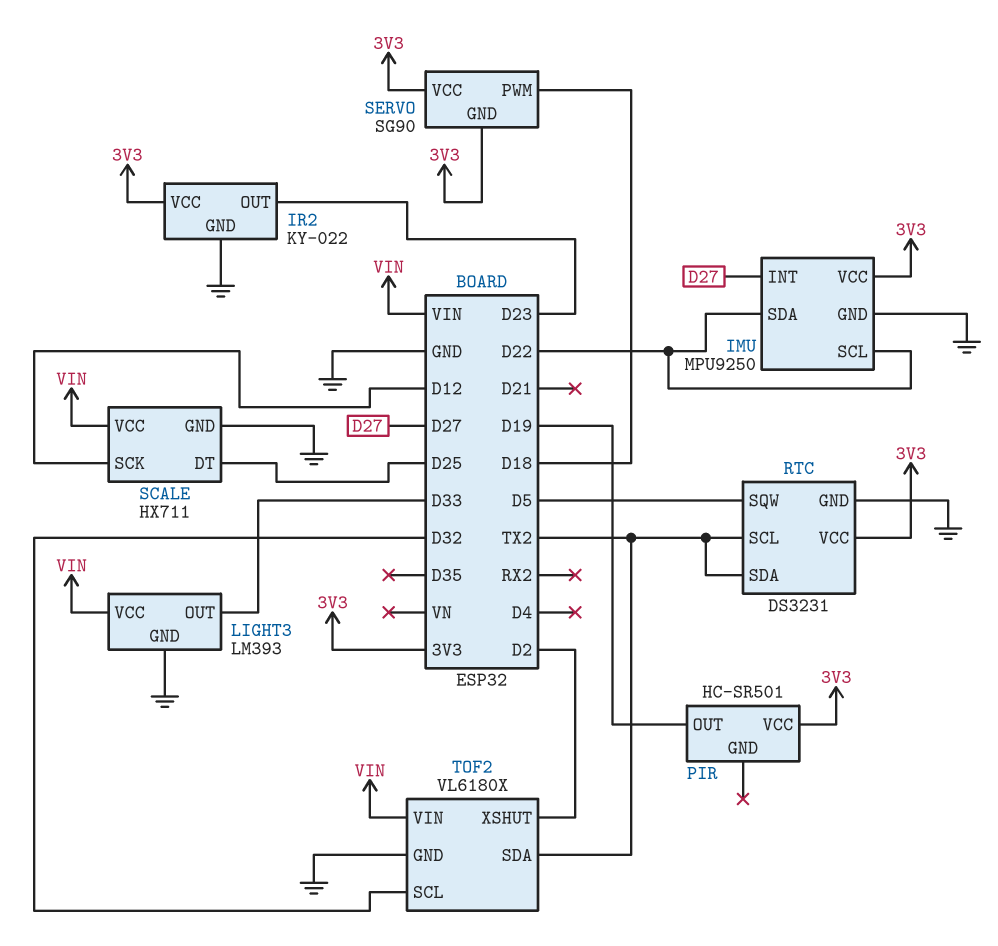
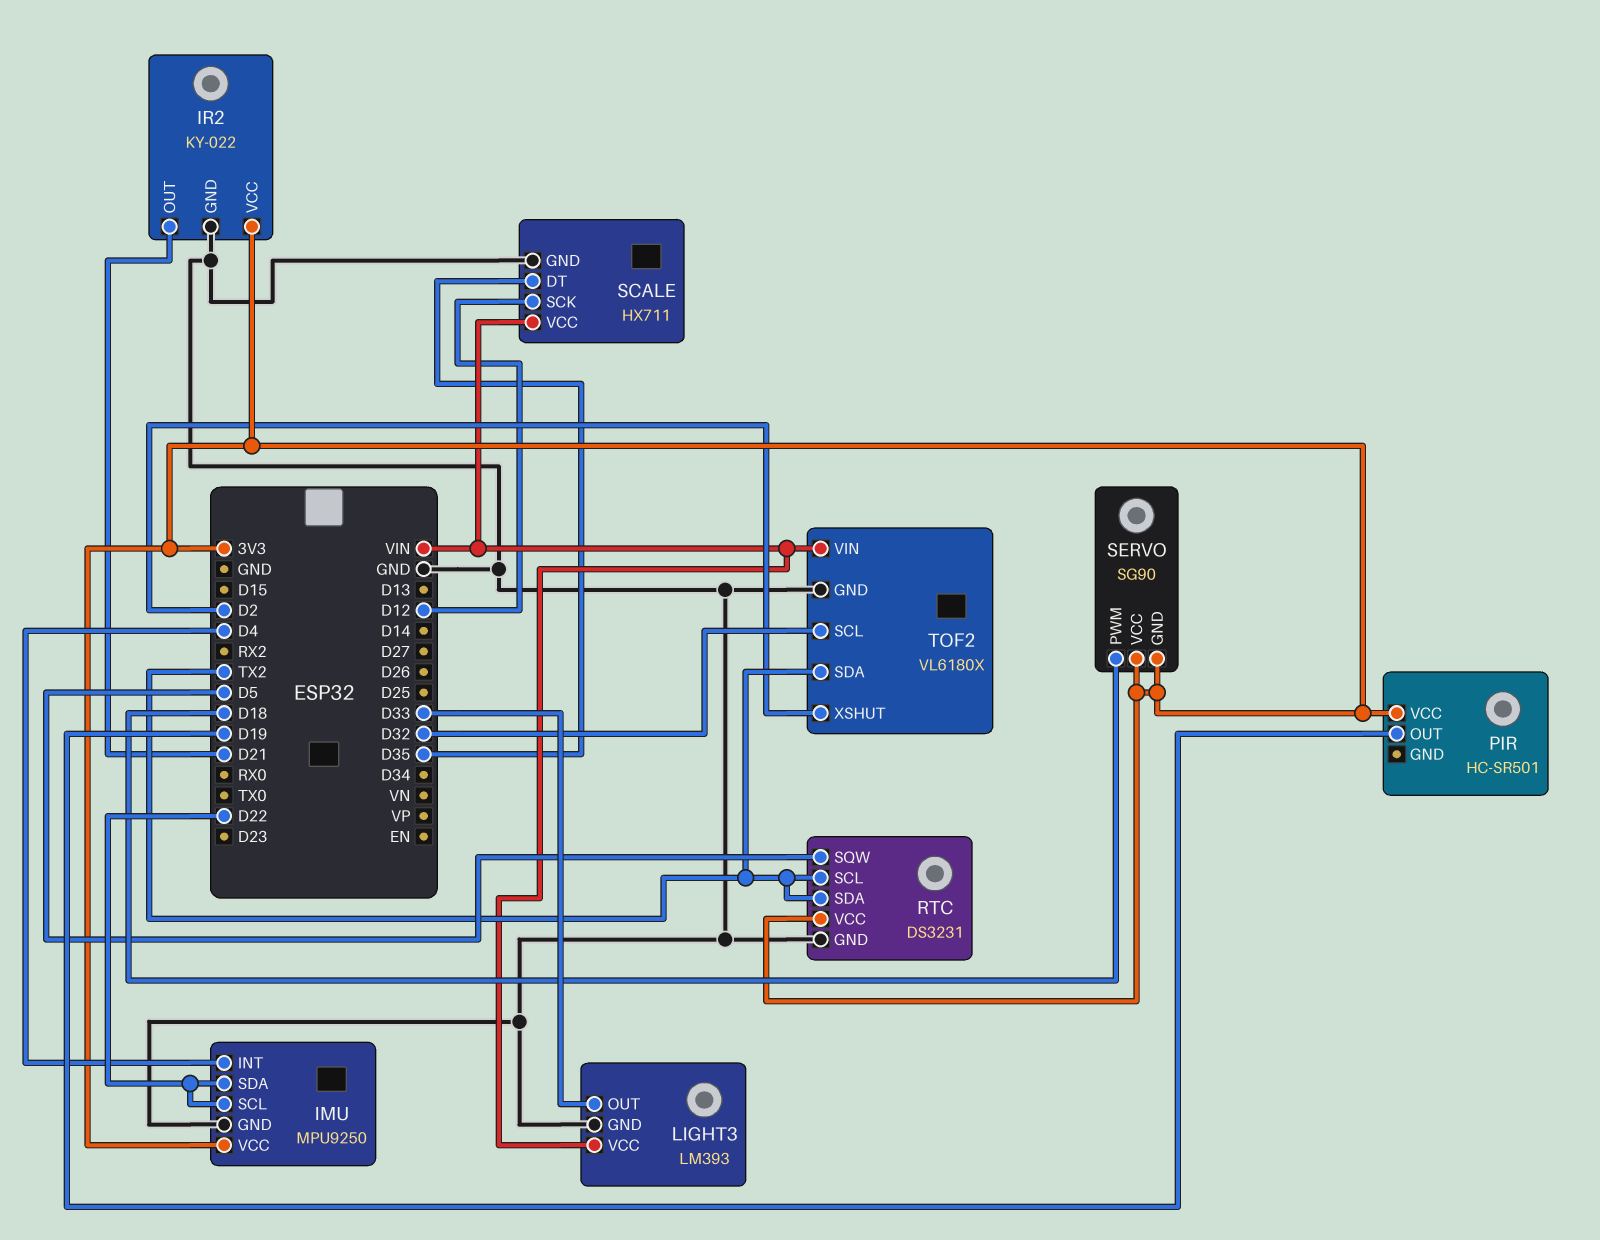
IMU pin INT: D27 -> D4
IR2 pin OUT: D23 -> D21
SCALE pin DT: D25 -> D35

